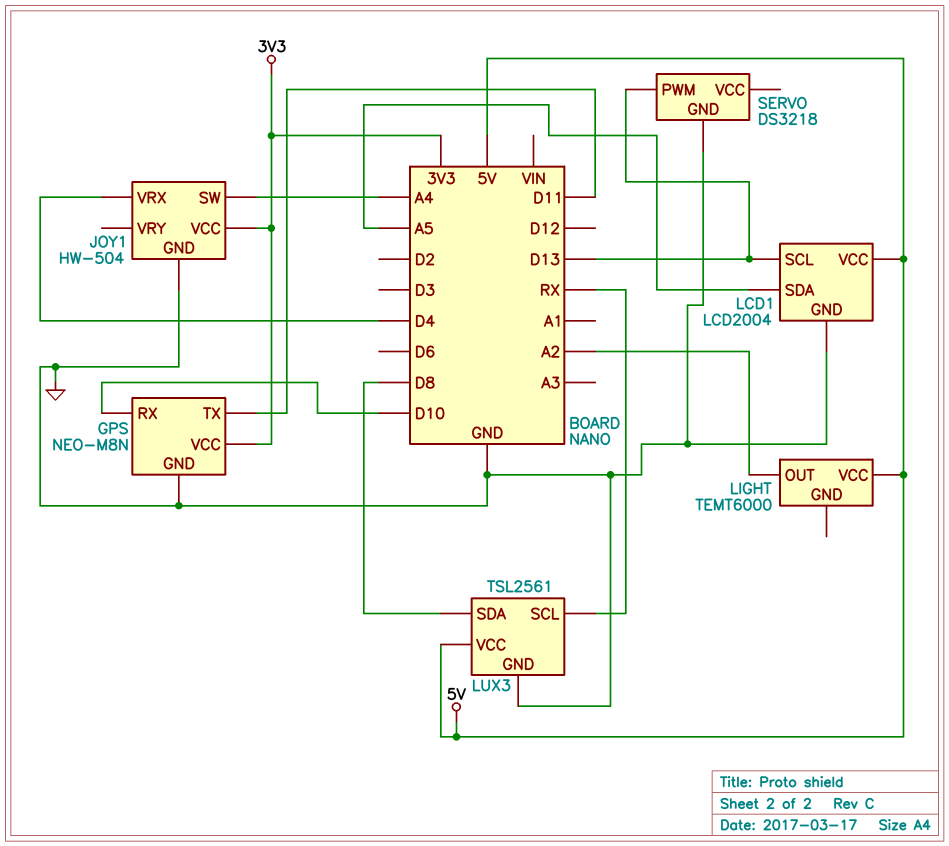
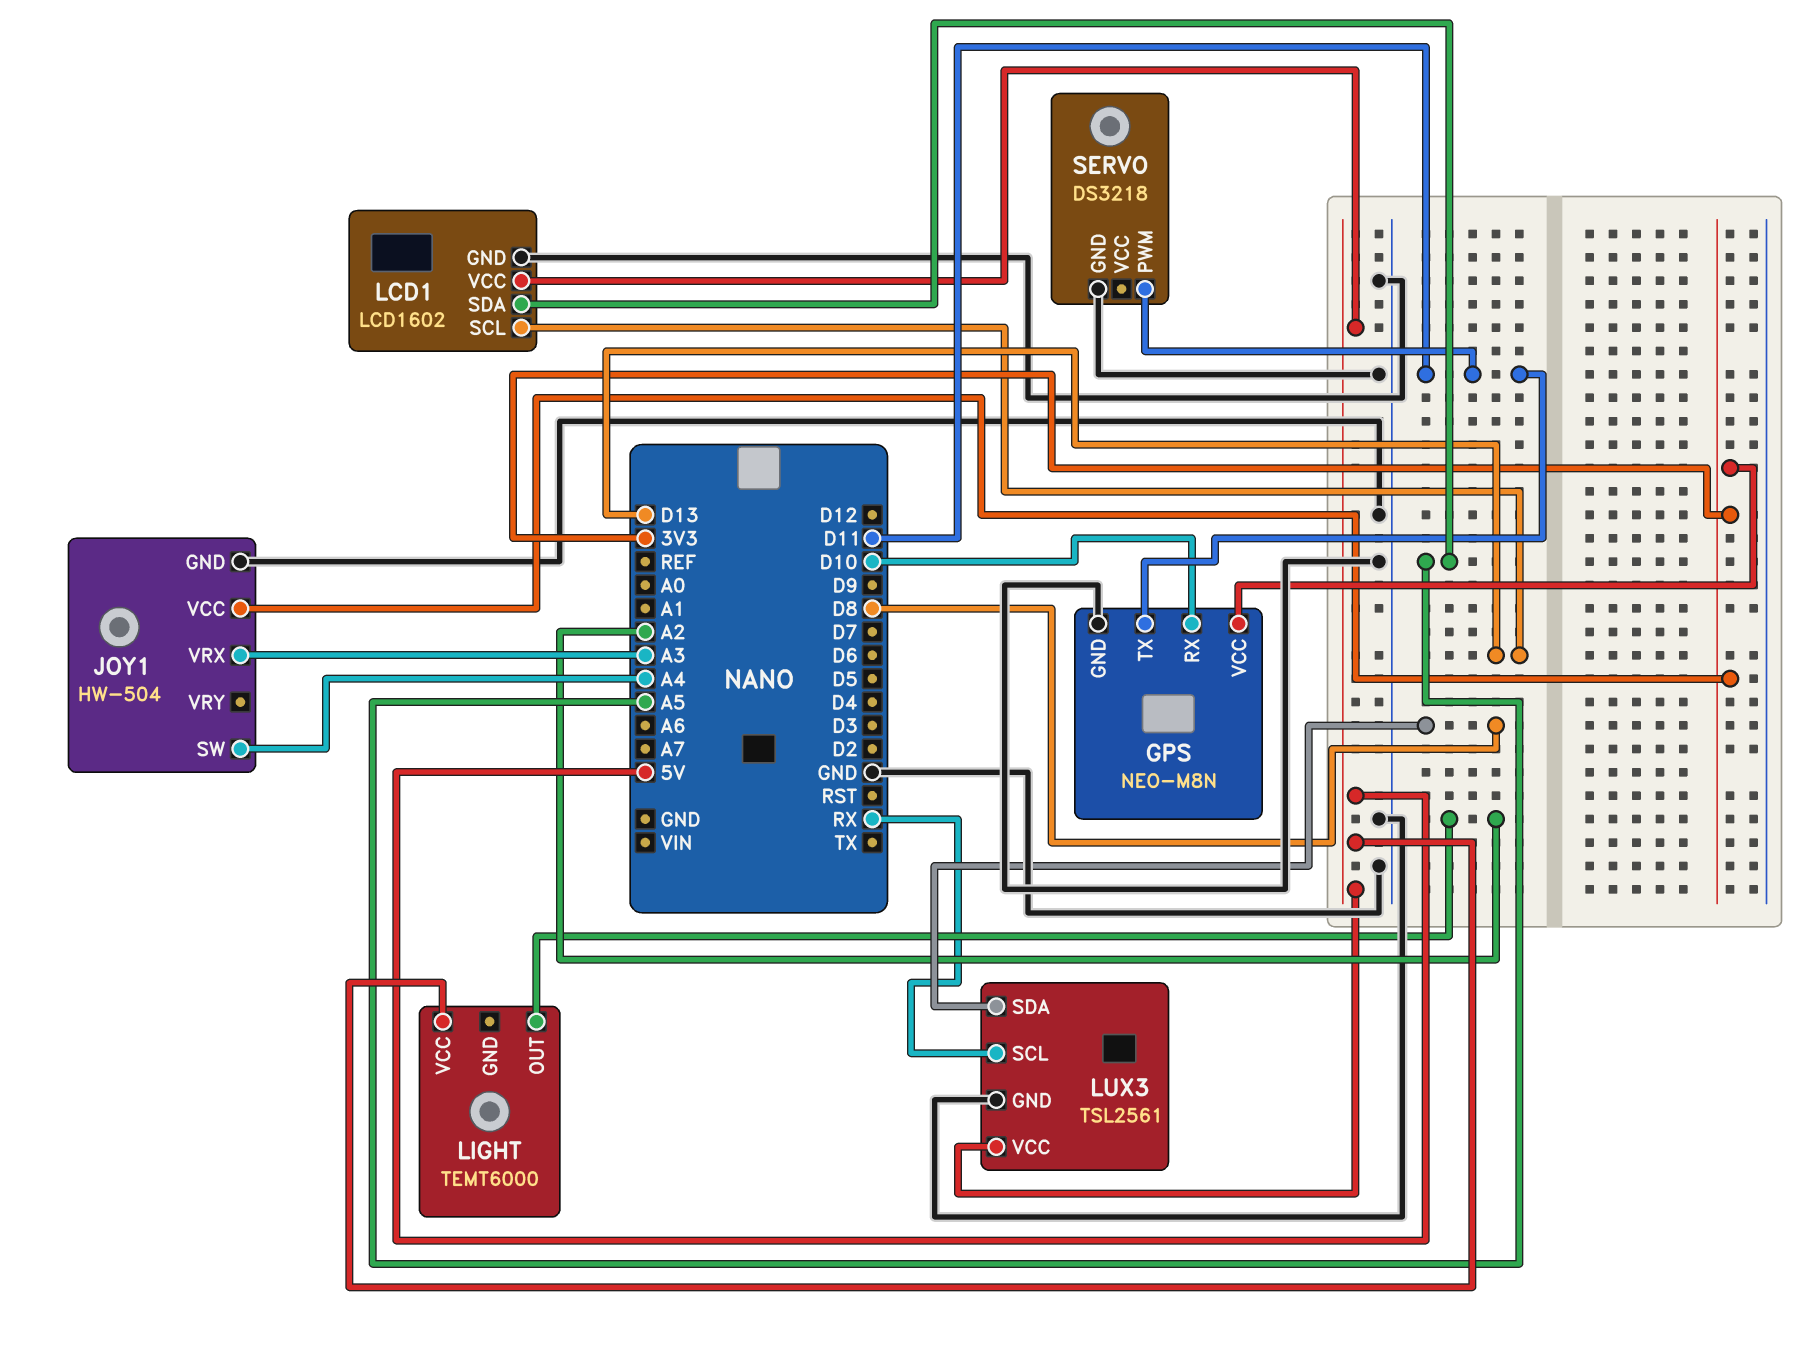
JOY1 pin VRX: D4 -> A3
LCD1: LCD2004 -> LCD1602
SERVO pin PWM: D13 -> D11

